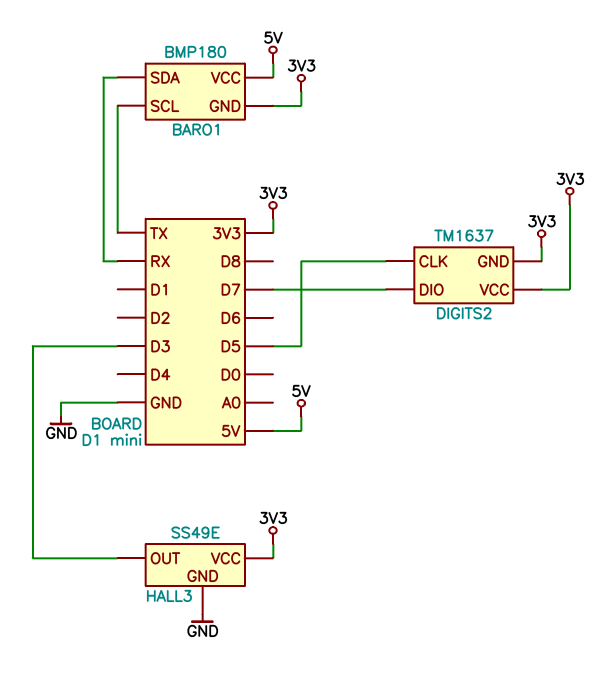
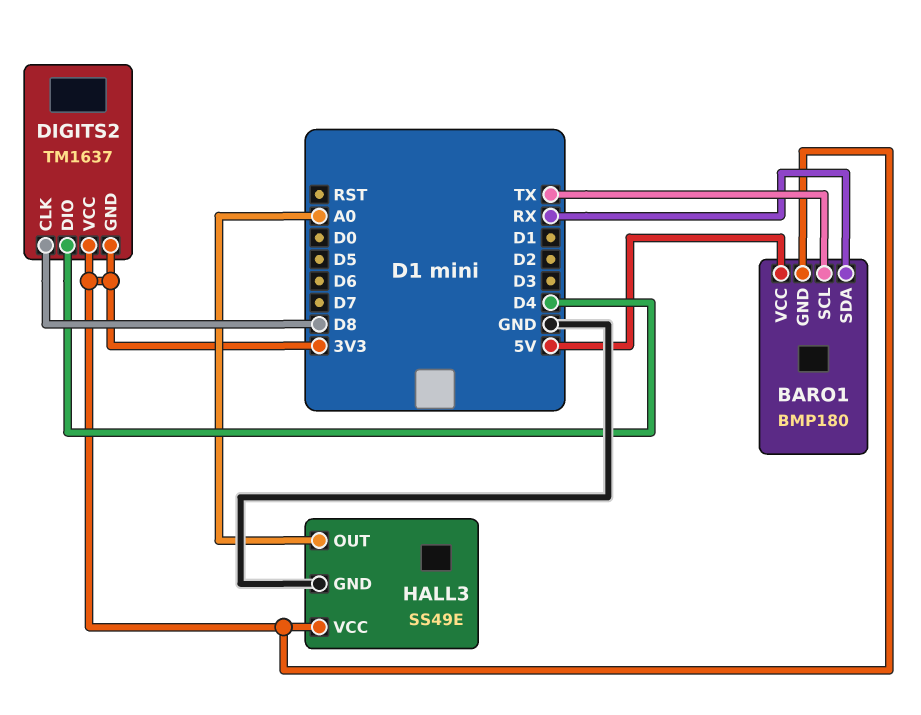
DIGITS2 pin CLK: D5 -> D8
DIGITS2 pin DIO: D7 -> D4
HALL3 pin OUT: D3 -> A0

